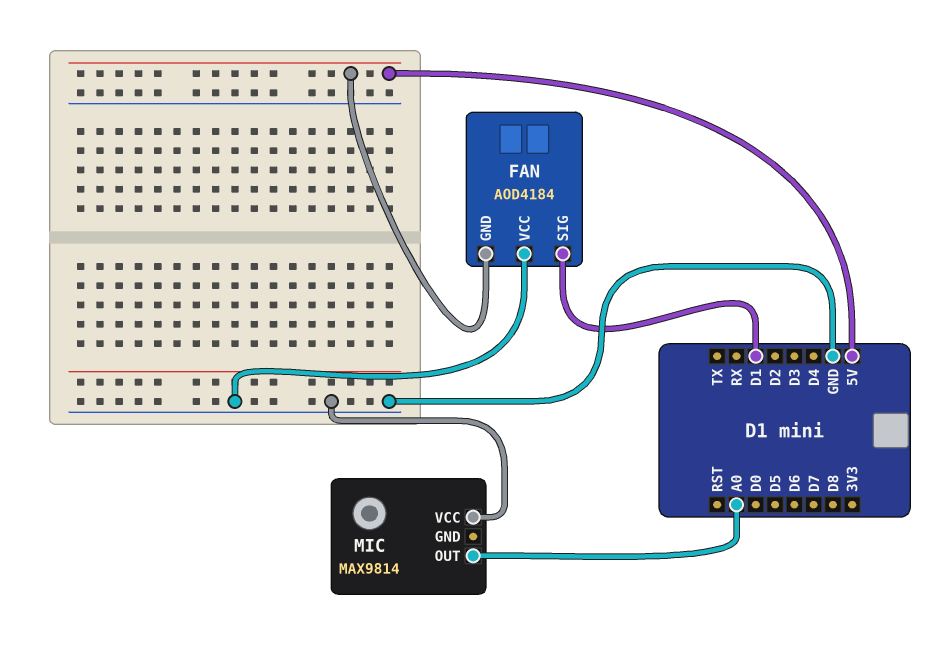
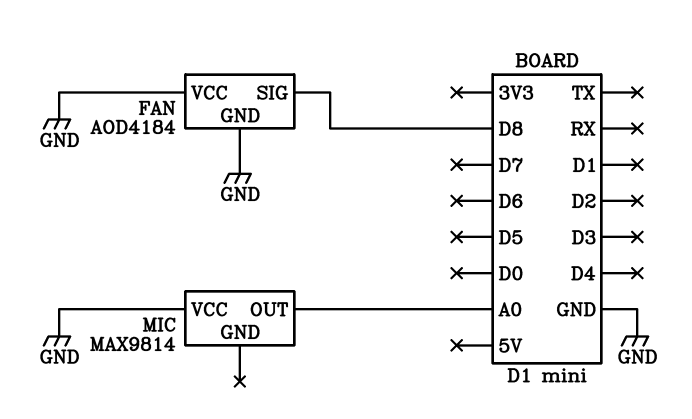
FAN pin GND: 5V -> GND
FAN pin SIG: D1 -> D8

